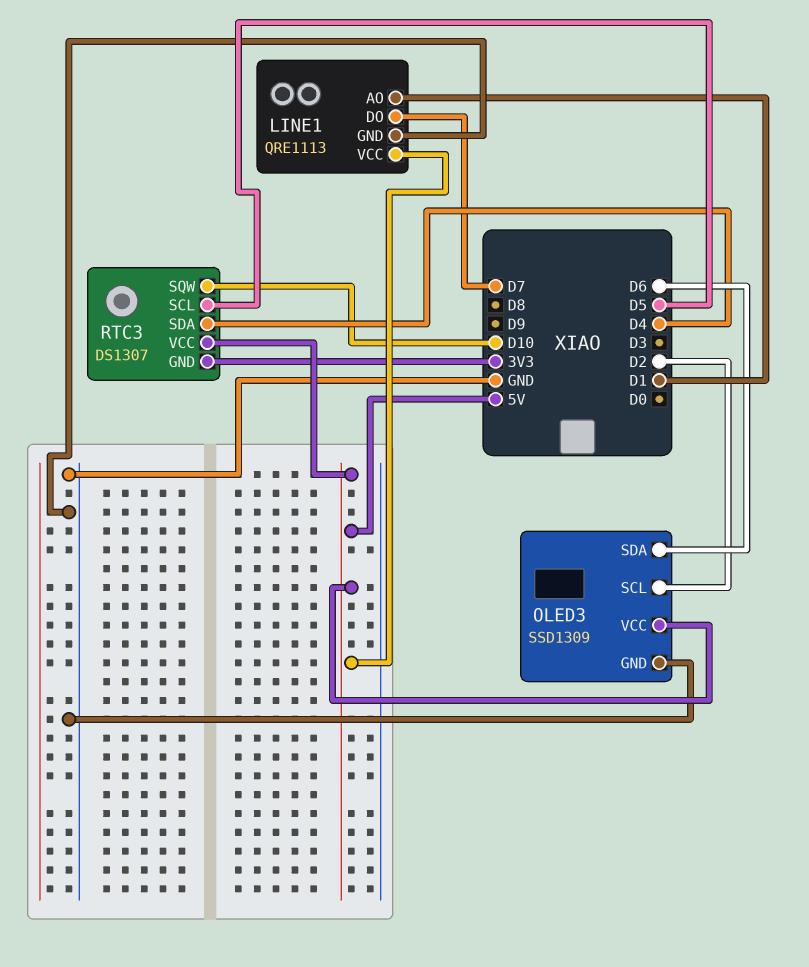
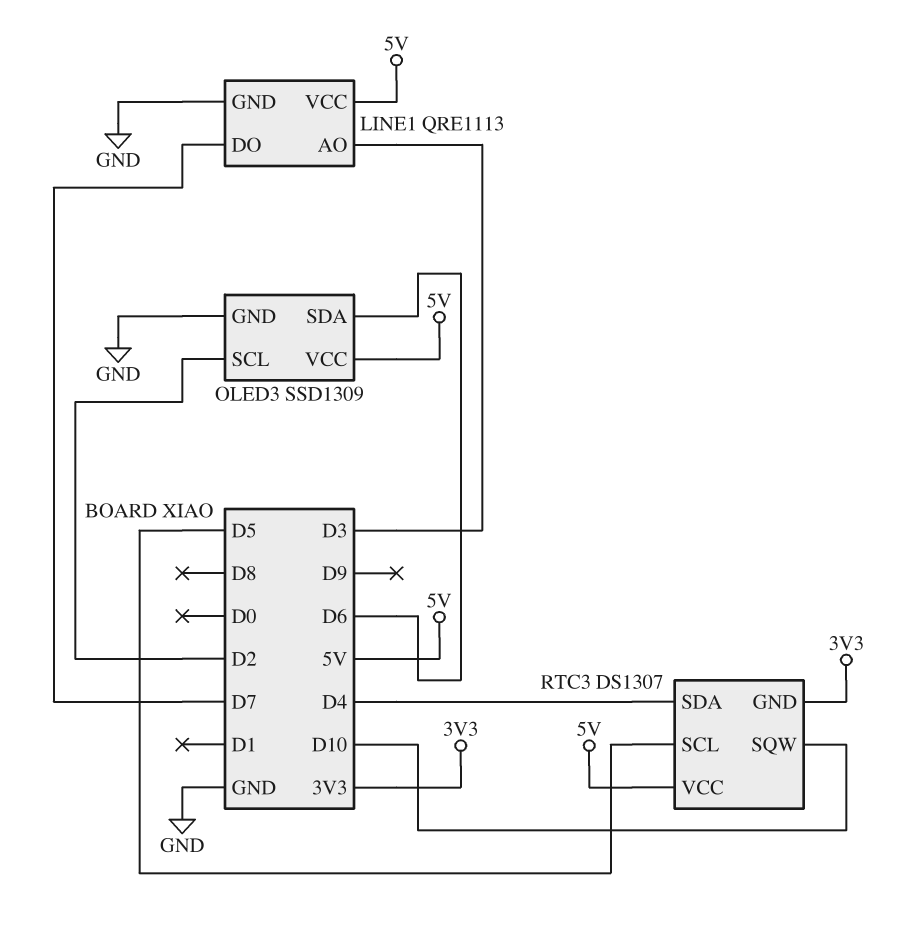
LINE1 pin AO: D1 -> D3

